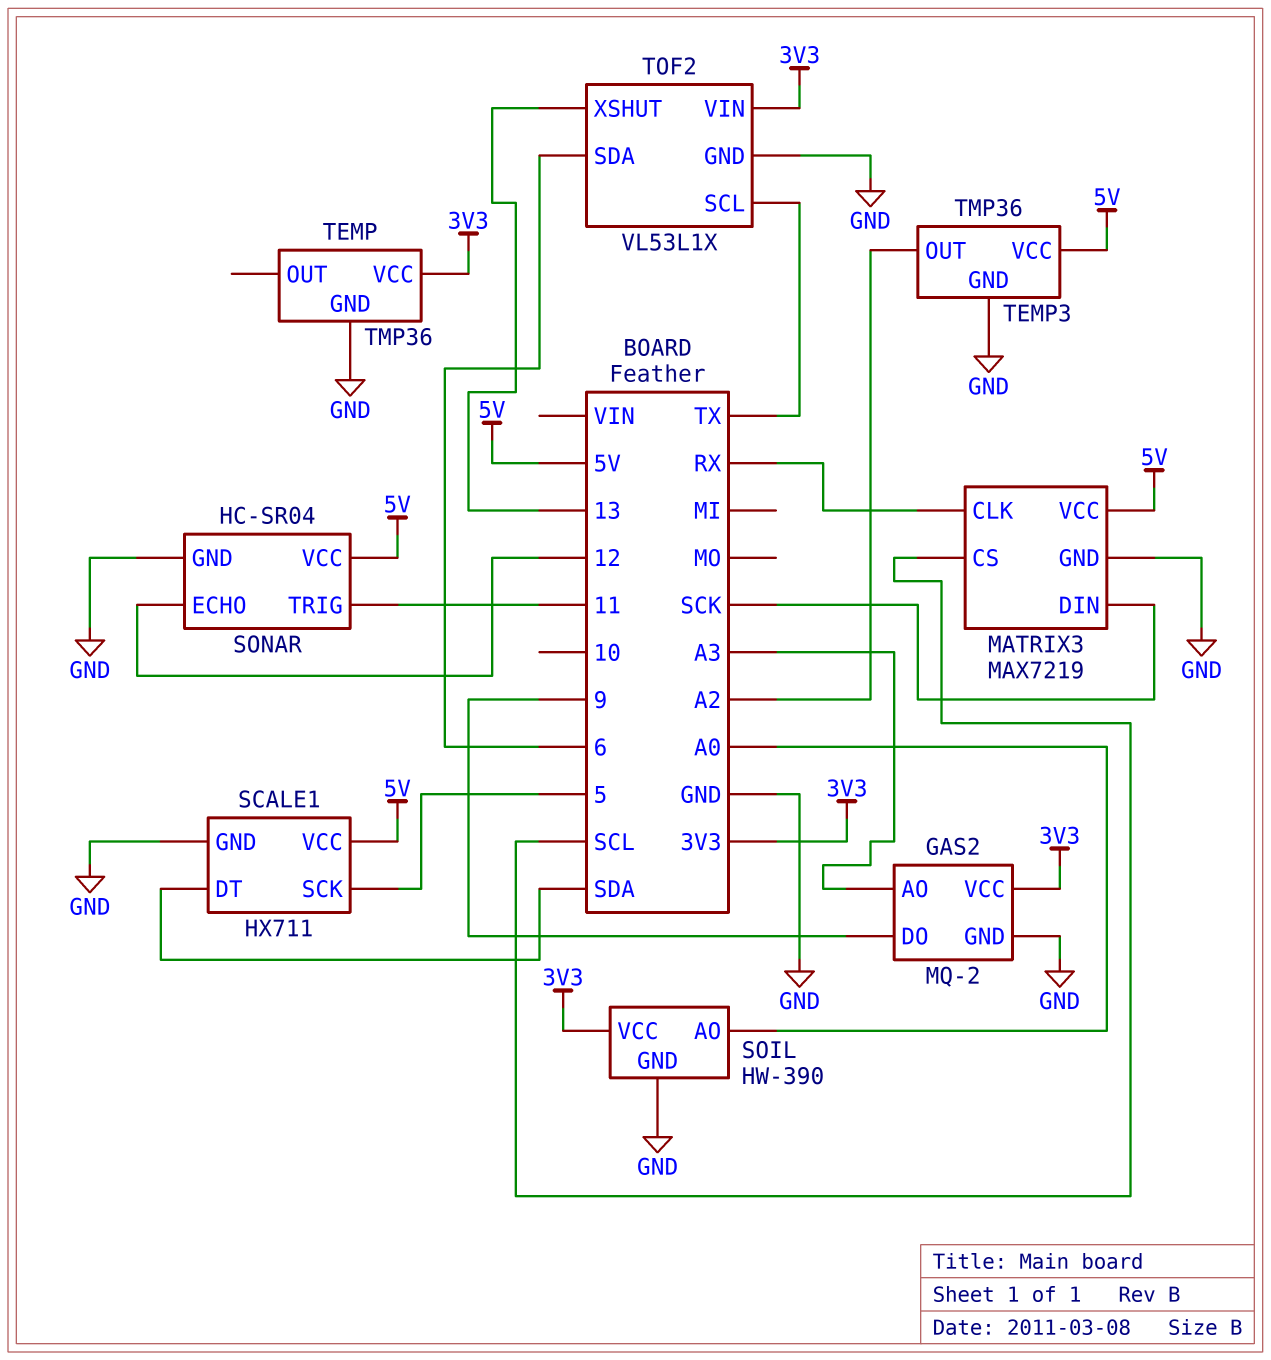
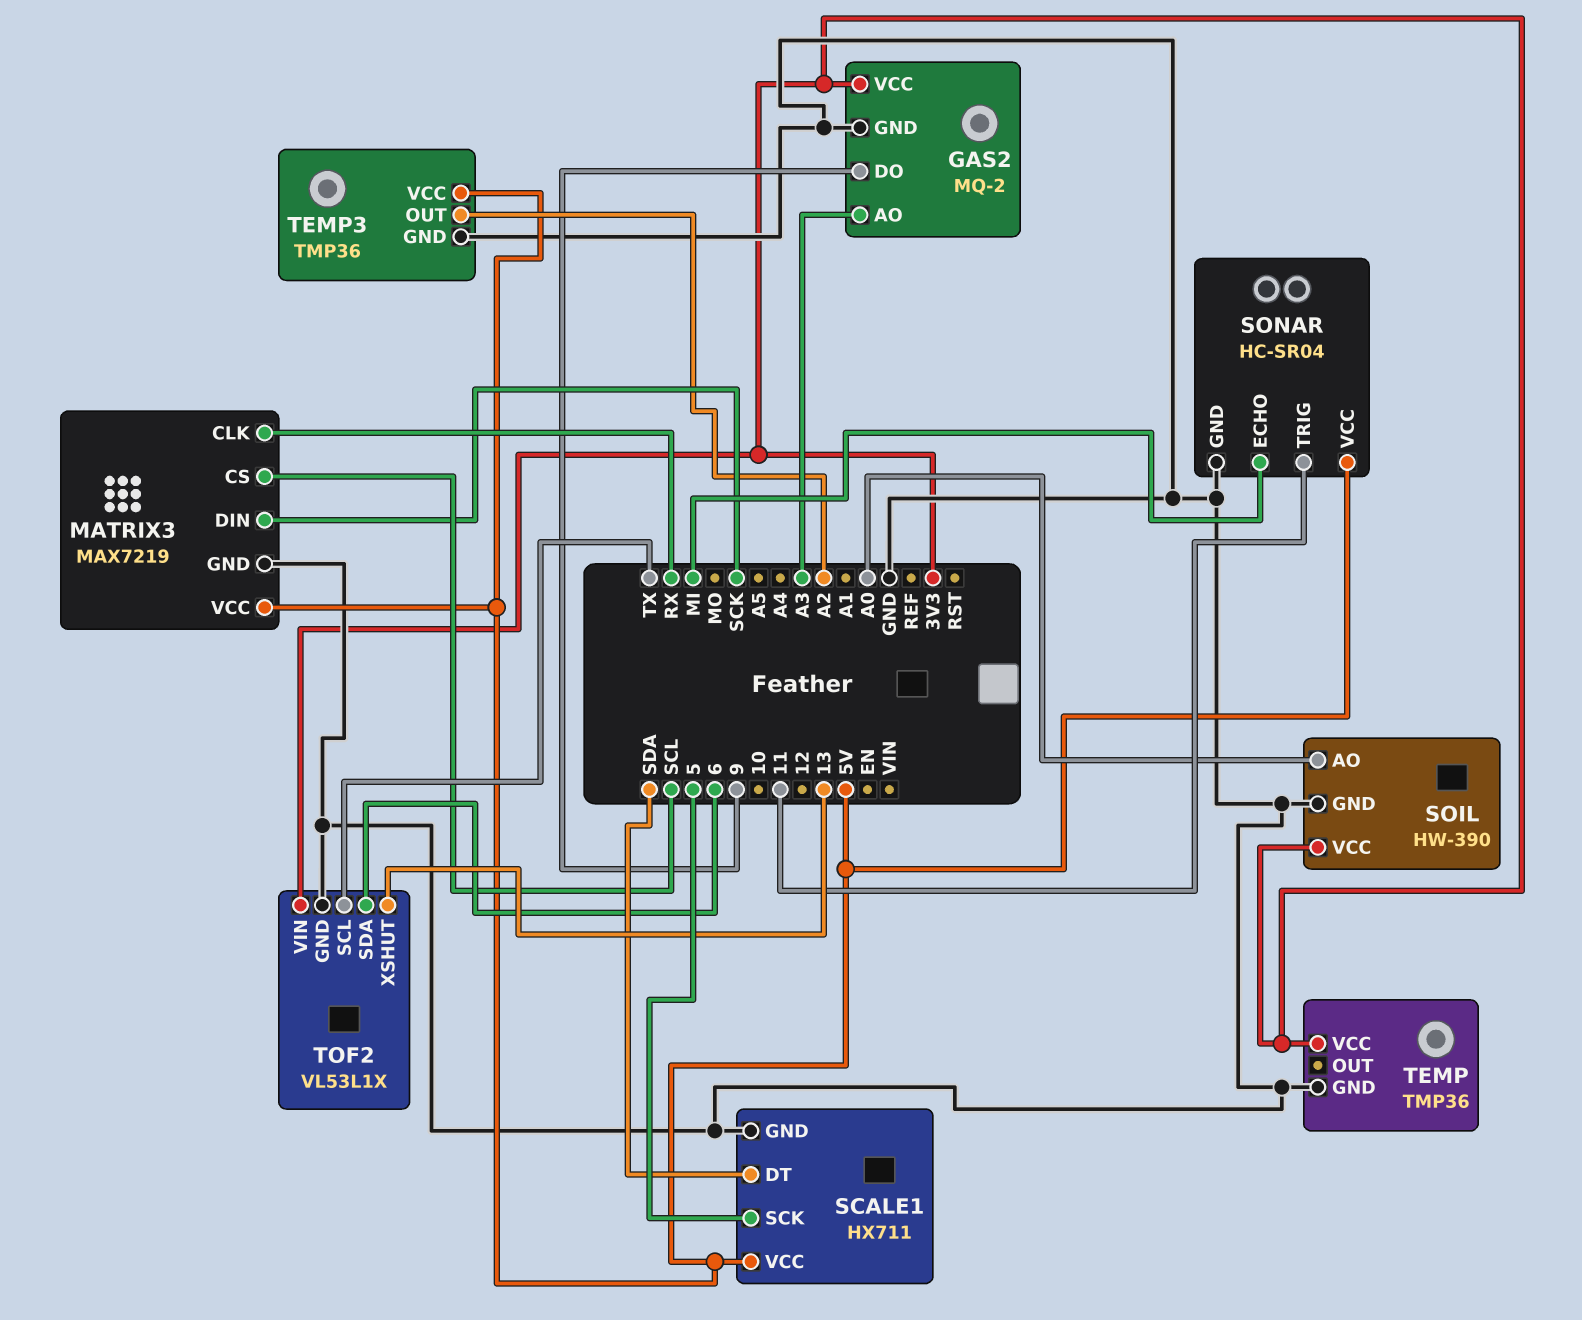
SONAR pin ECHO: 12 -> MI

